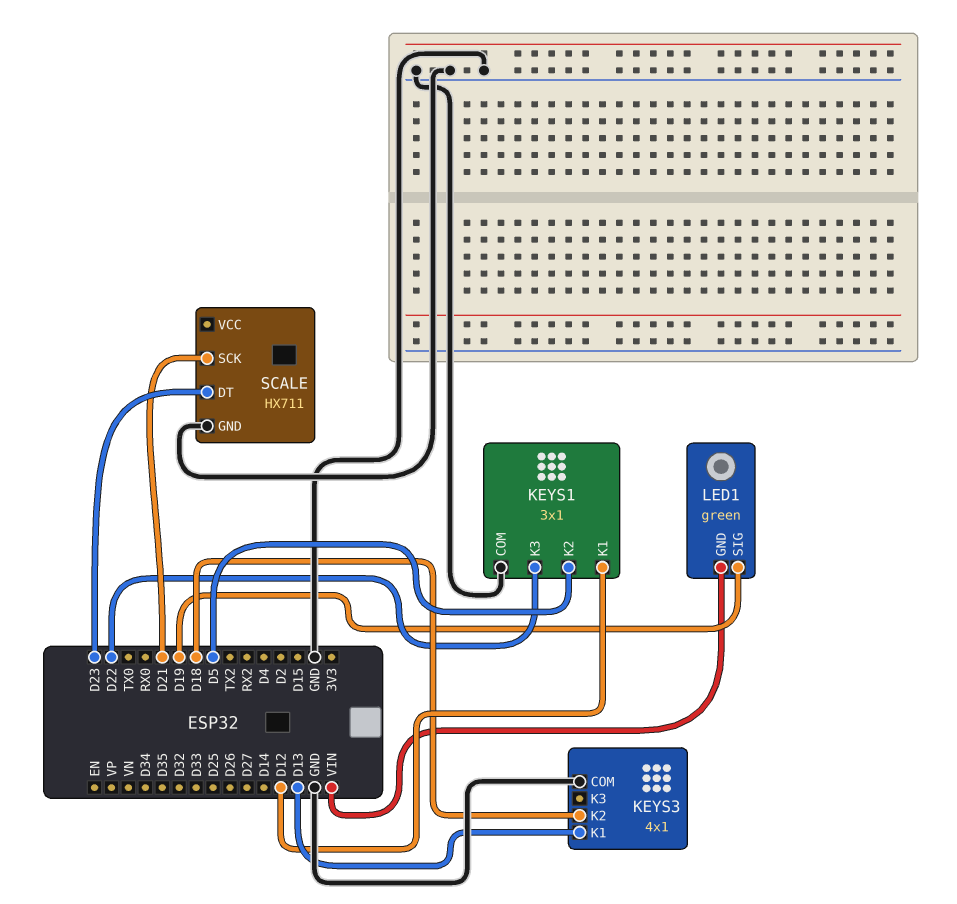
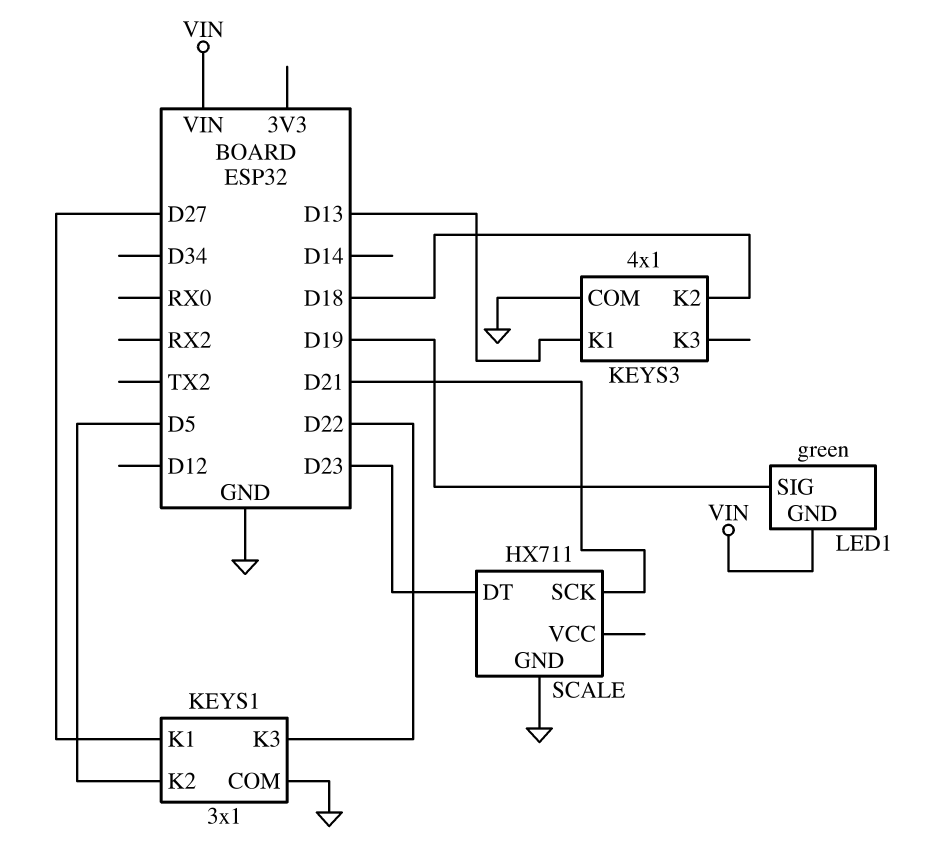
KEYS1 pin K1: D12 -> D27

